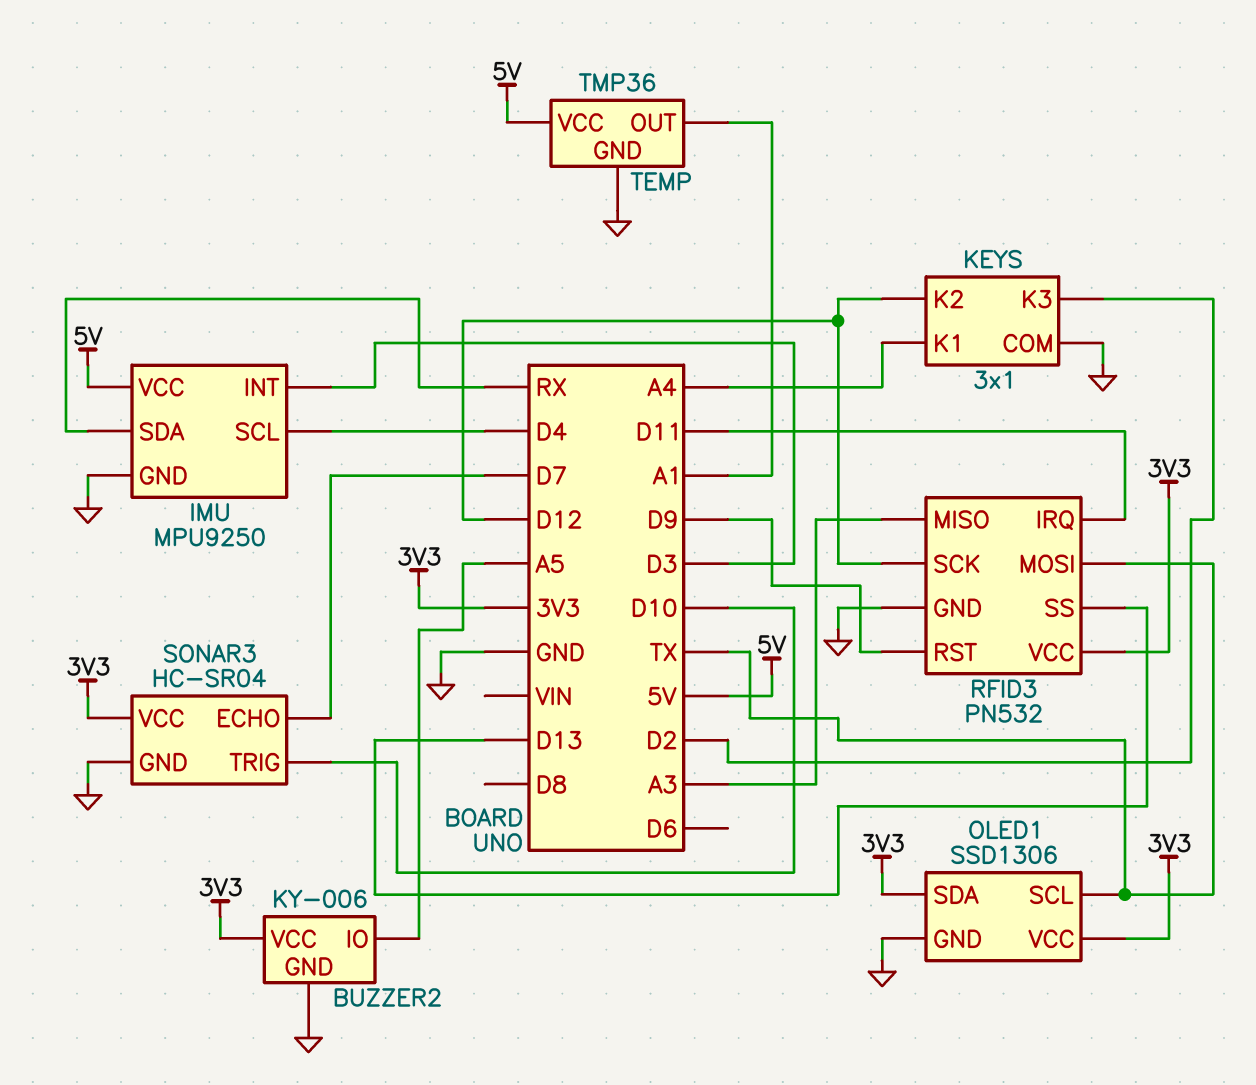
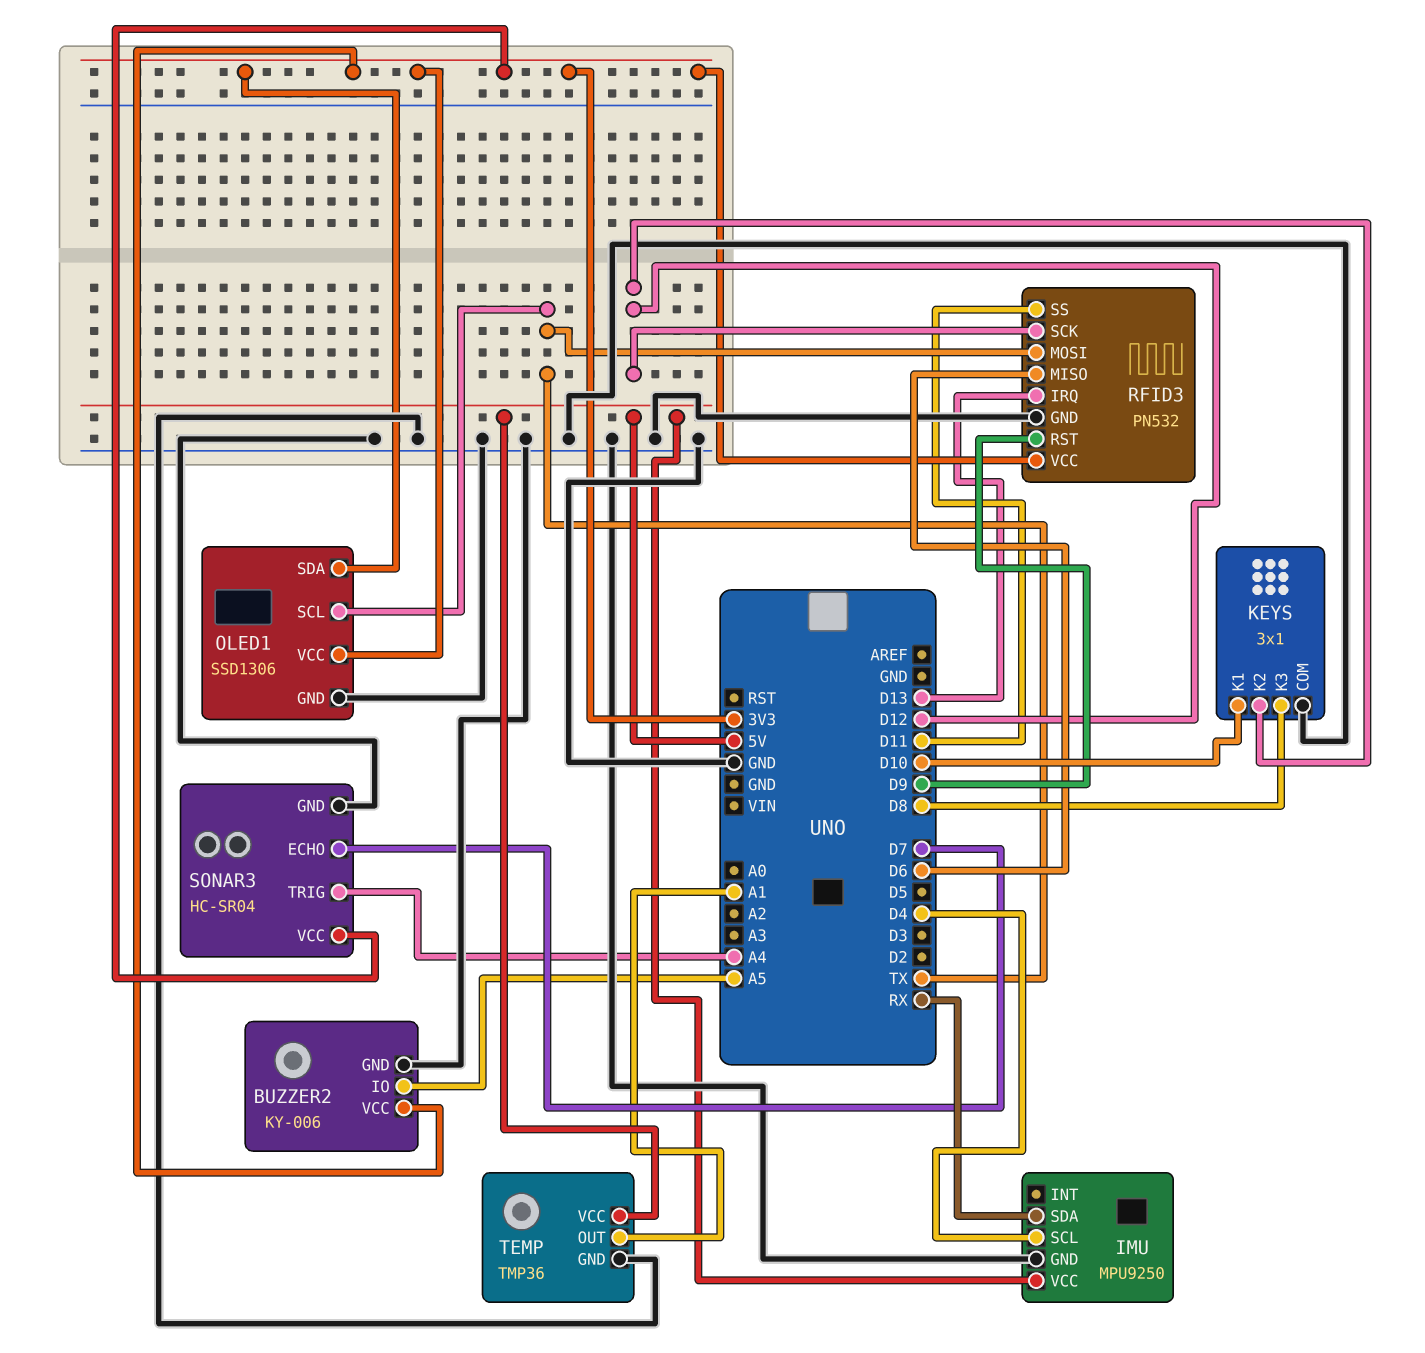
IMU pin INT: D3 -> none
KEYS pin K1: A4 -> D10
KEYS pin K3: D2 -> D8
RFID3 pin IRQ: D11 -> D13
RFID3 pin MISO: A3 -> D6
RFID3 pin SS: D13 -> D11
SONAR3 pin TRIG: D10 -> A4

